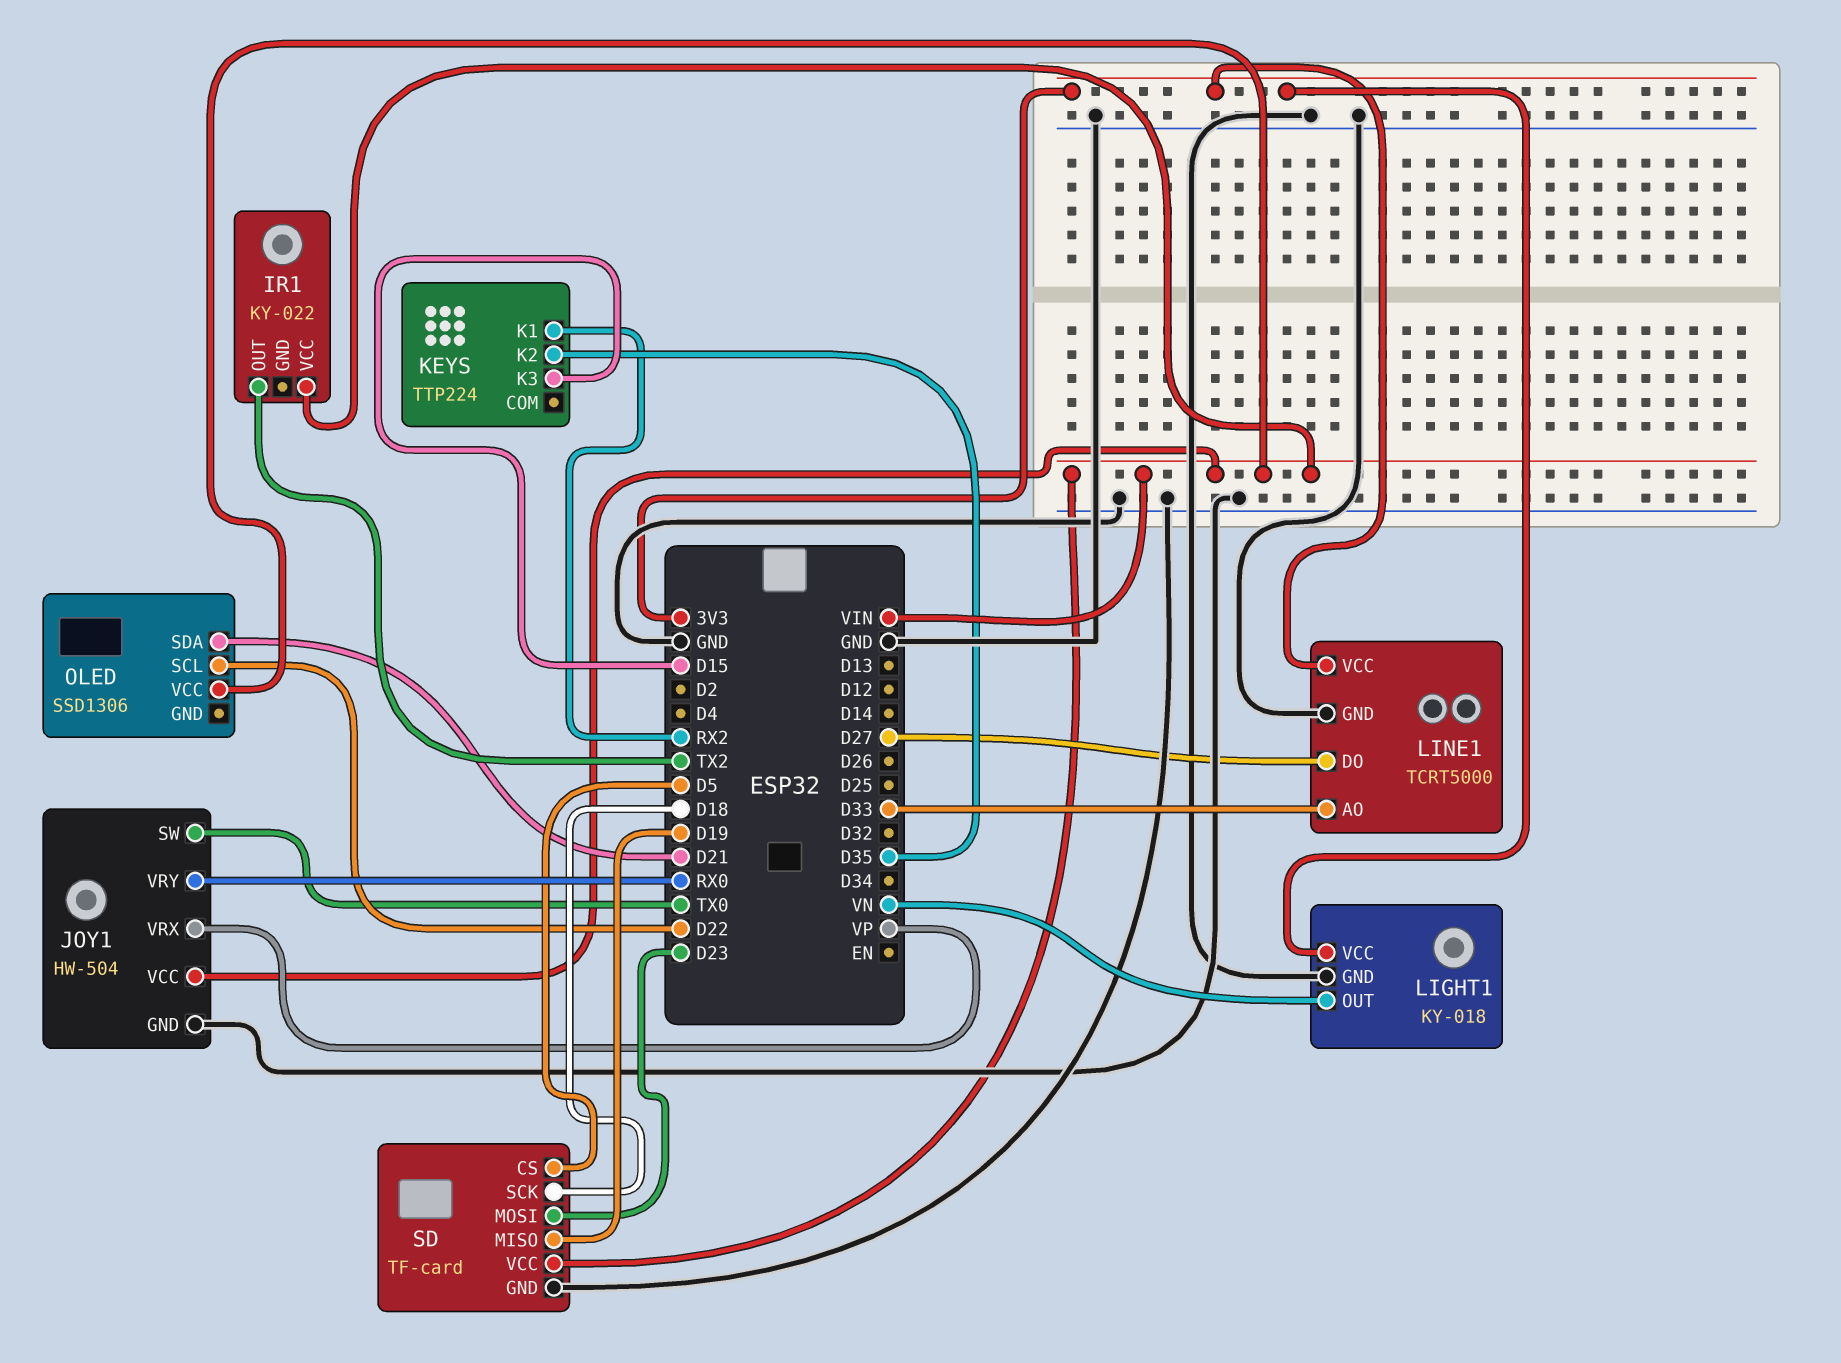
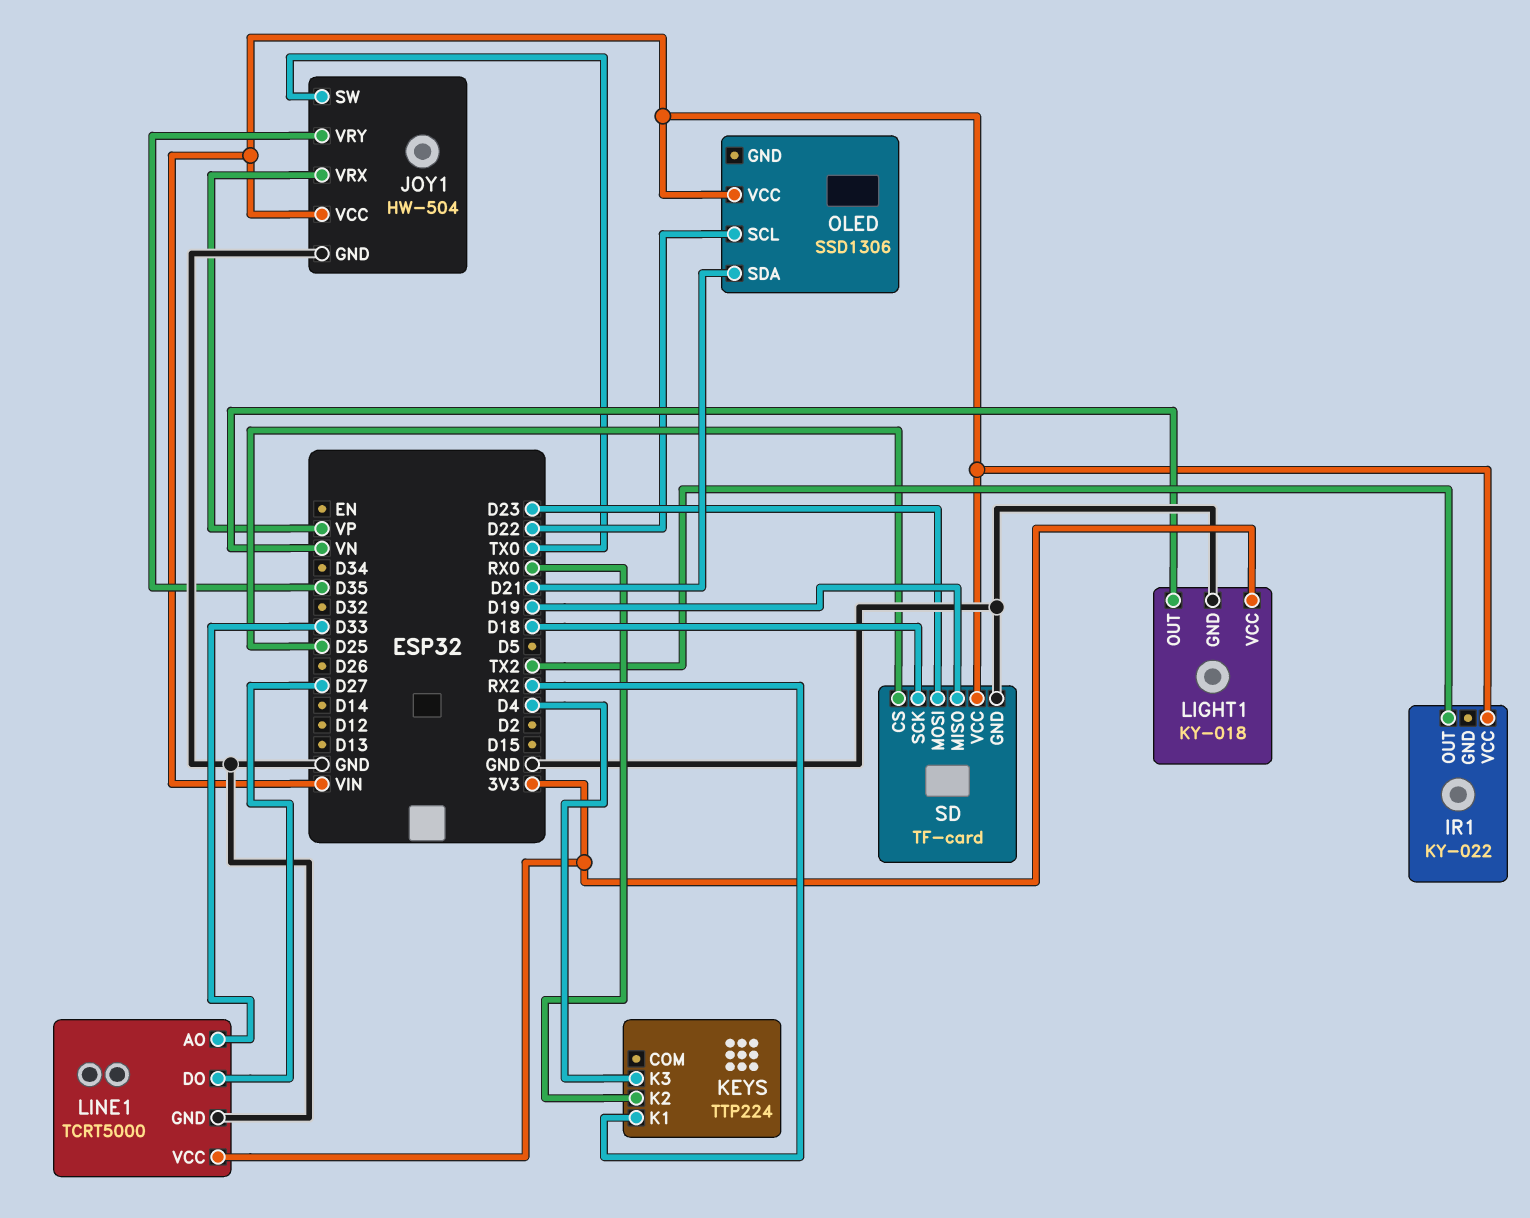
JOY1 pin VRY: RX0 -> D35
KEYS pin K2: D35 -> RX0
KEYS pin K3: D15 -> D4
SD pin CS: D5 -> D25

